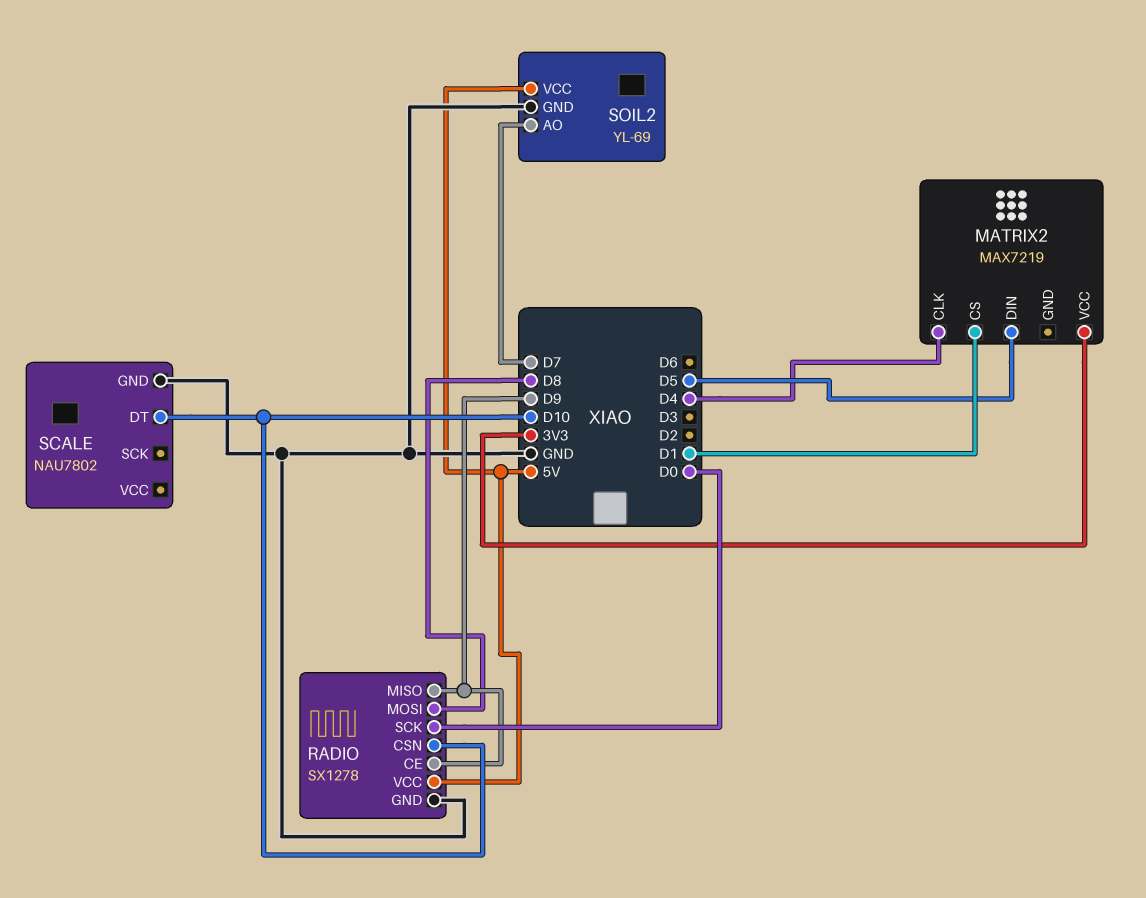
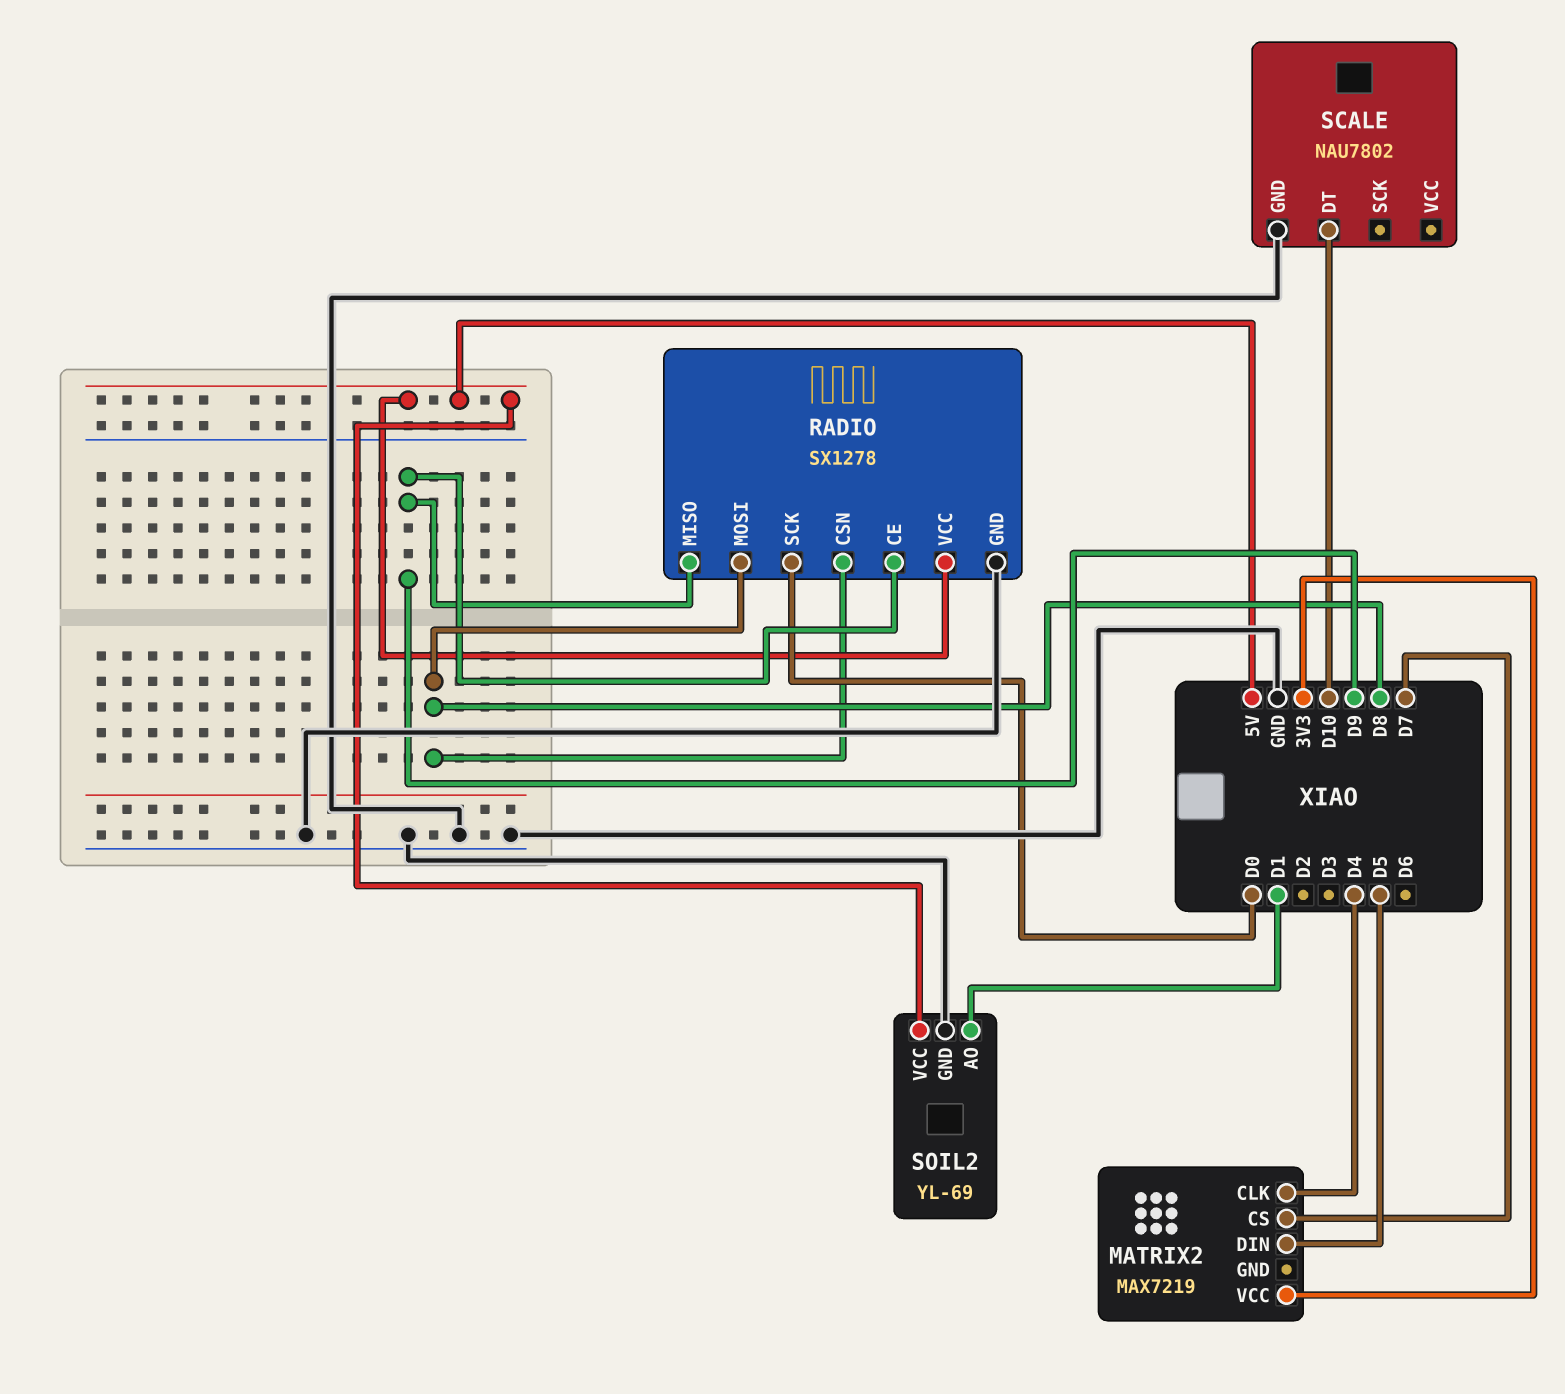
MATRIX2 pin CS: D1 -> D7
RADIO pin CSN: D10 -> D8
SOIL2 pin AO: D7 -> D1

